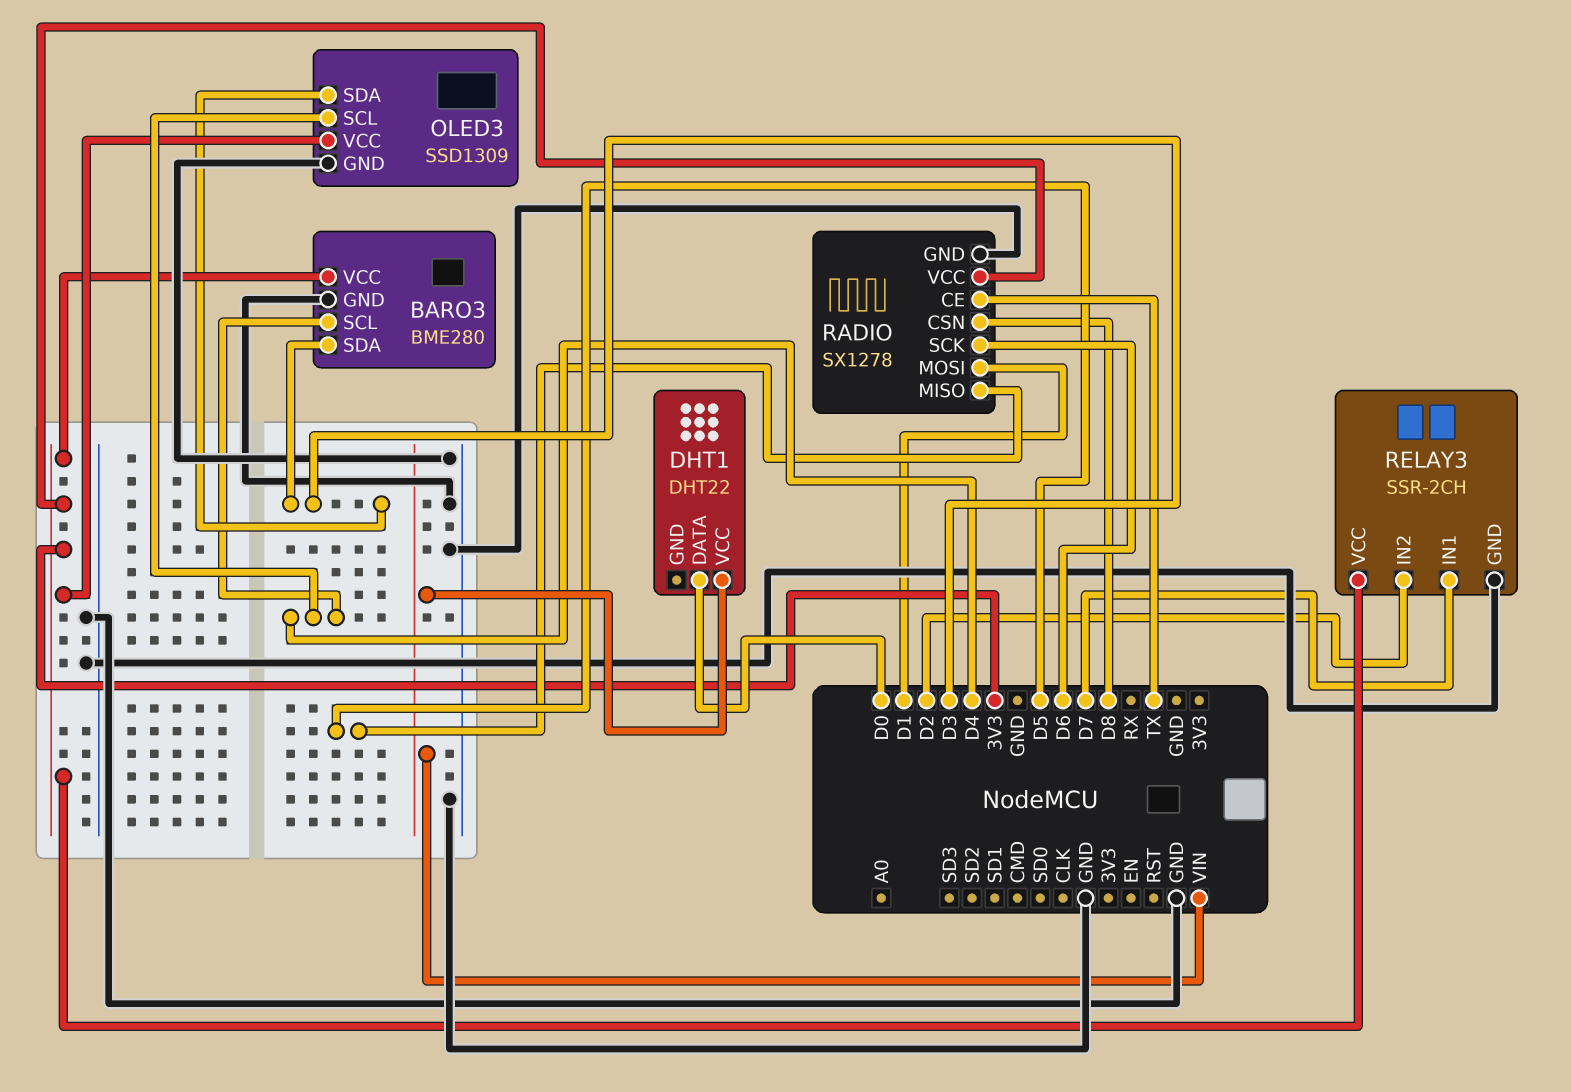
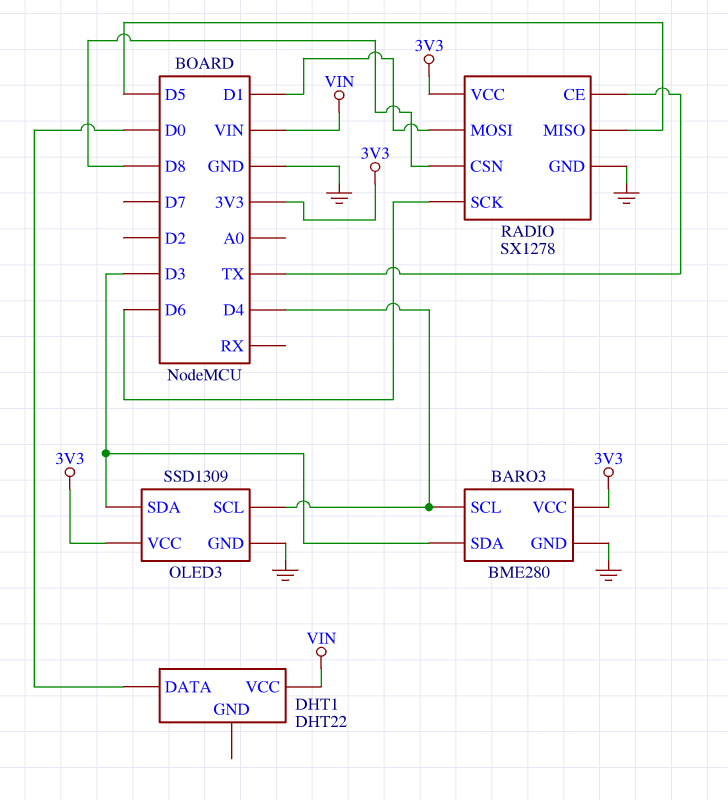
RELAY3: SSR-2CH -> none
RELAY3 pin GND: GND -> none
RELAY3 pin IN1: D7 -> none
RELAY3 pin IN2: D2 -> none
RELAY3 pin VCC: 3V3 -> none

